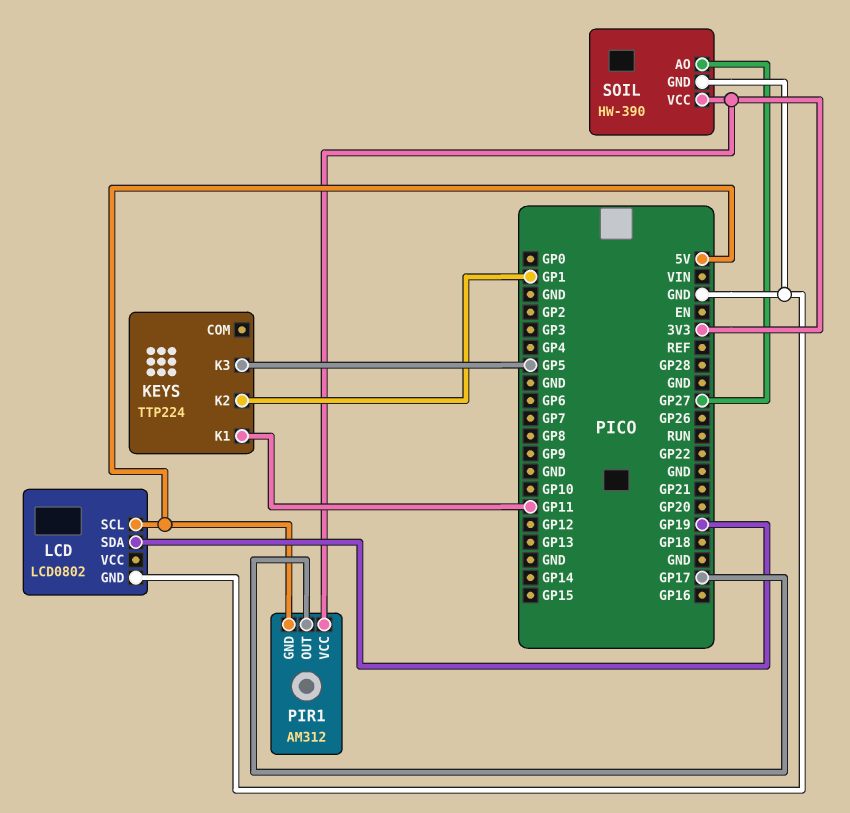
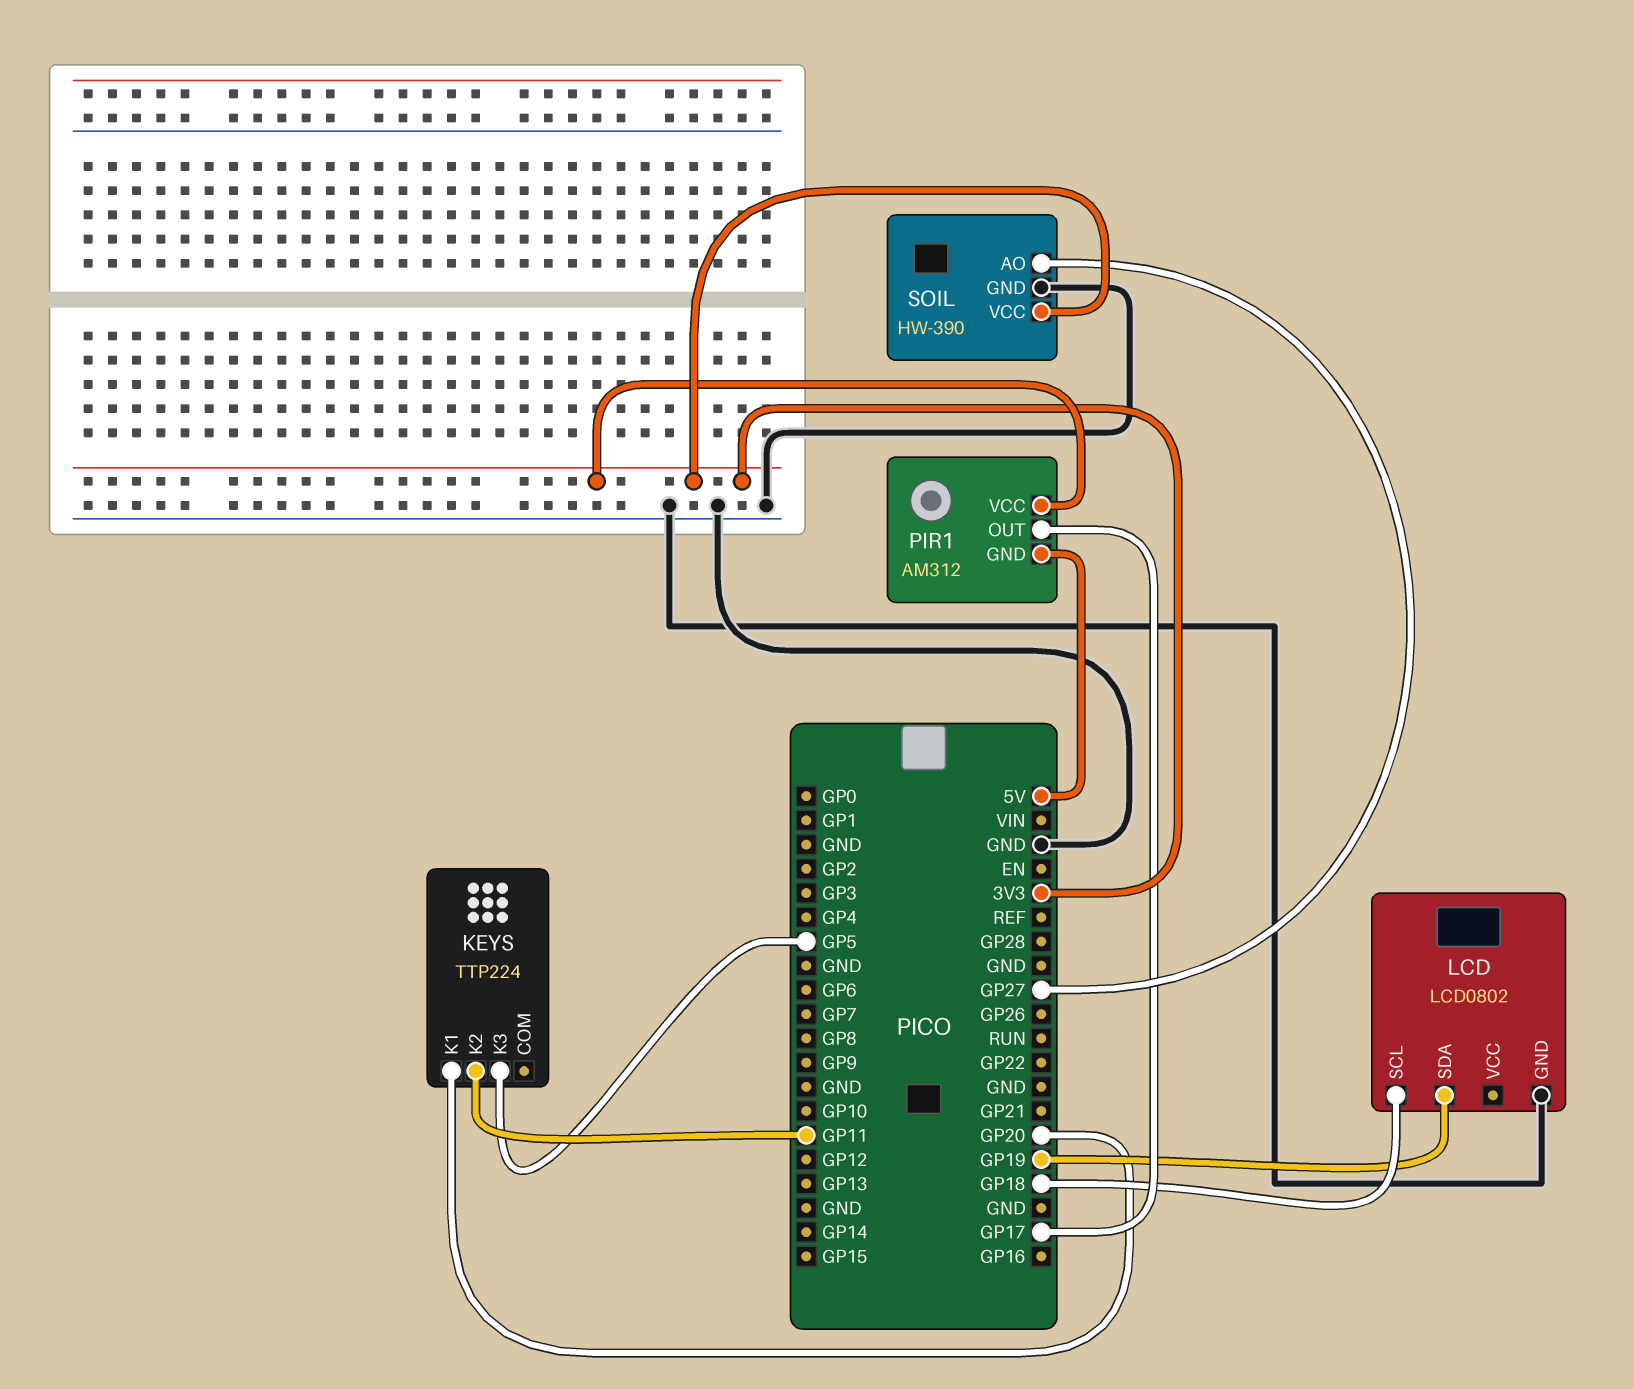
KEYS pin K1: GP11 -> GP20
KEYS pin K2: GP1 -> GP11
LCD pin SCL: 5V -> GP18

